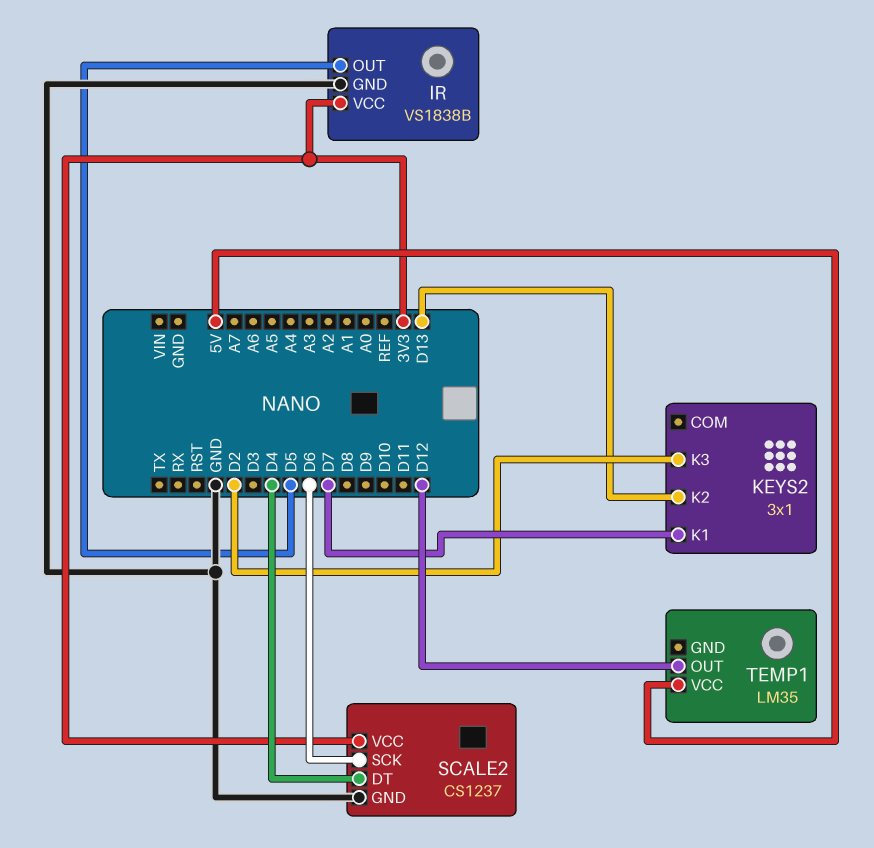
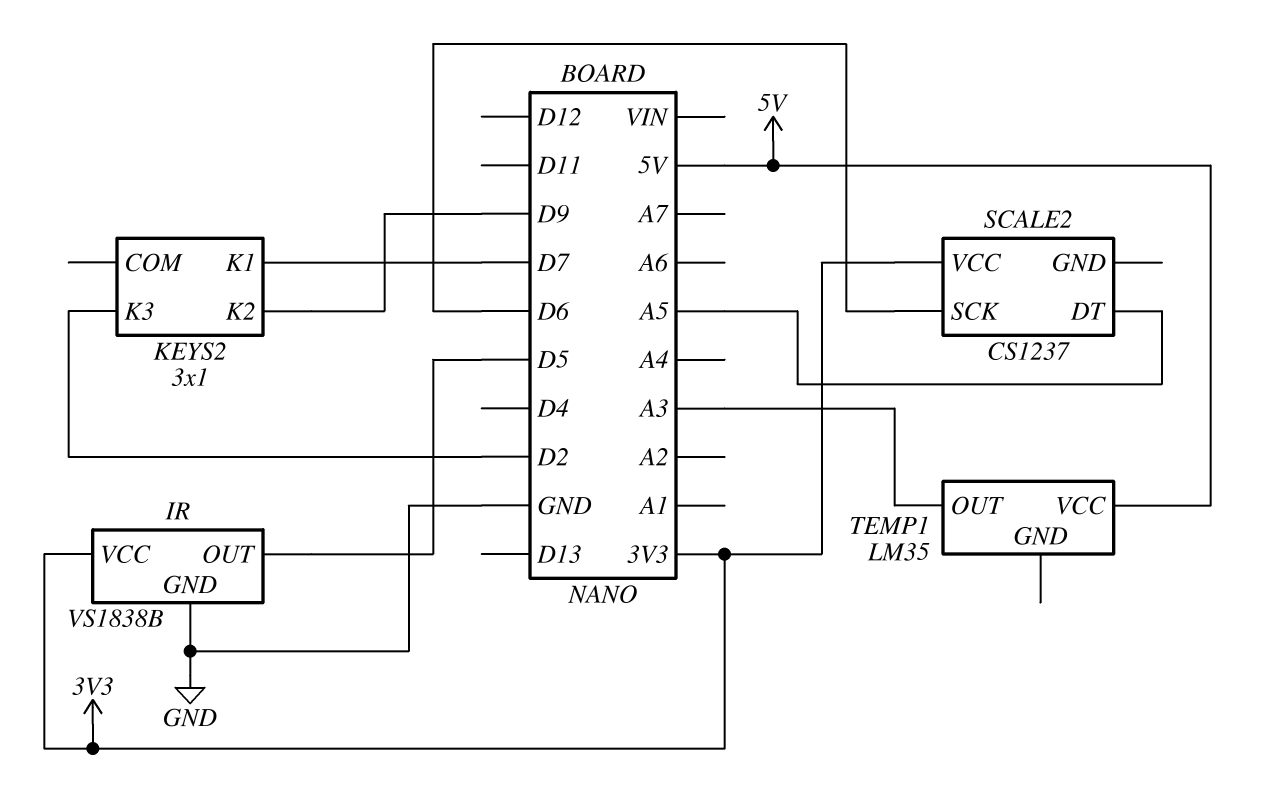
KEYS2 pin K2: D13 -> D9
SCALE2 pin DT: D4 -> A5
SCALE2 pin GND: GND -> none
TEMP1 pin OUT: D12 -> A3

